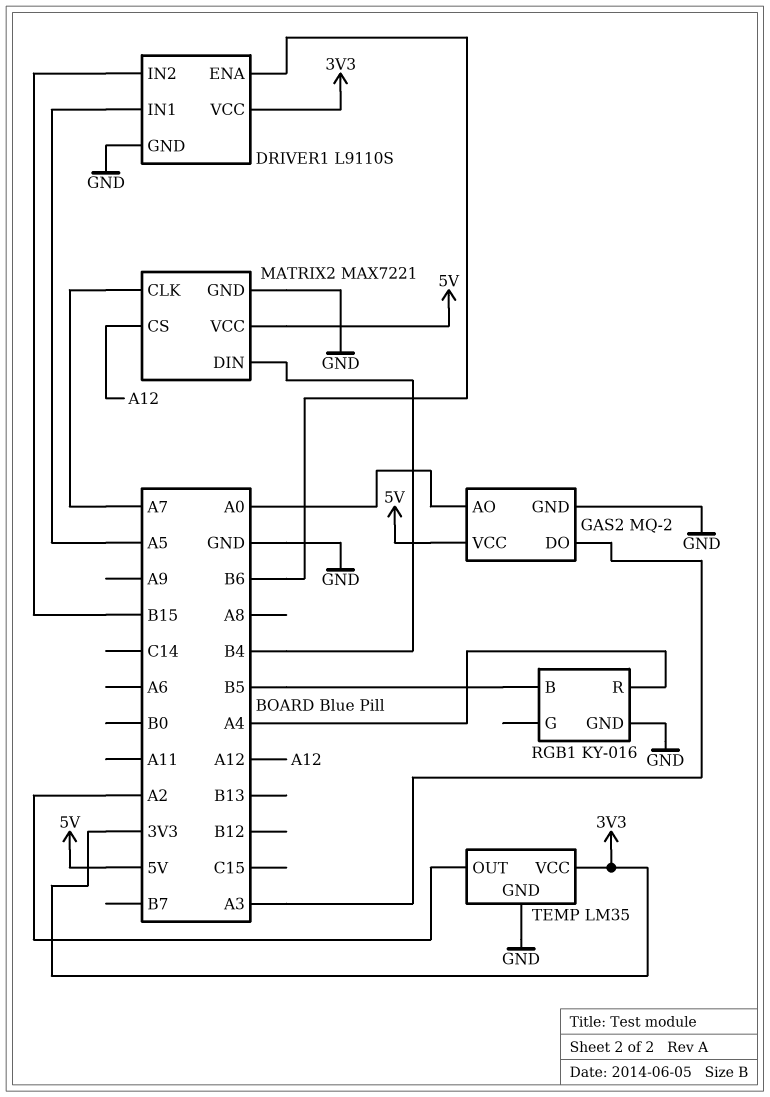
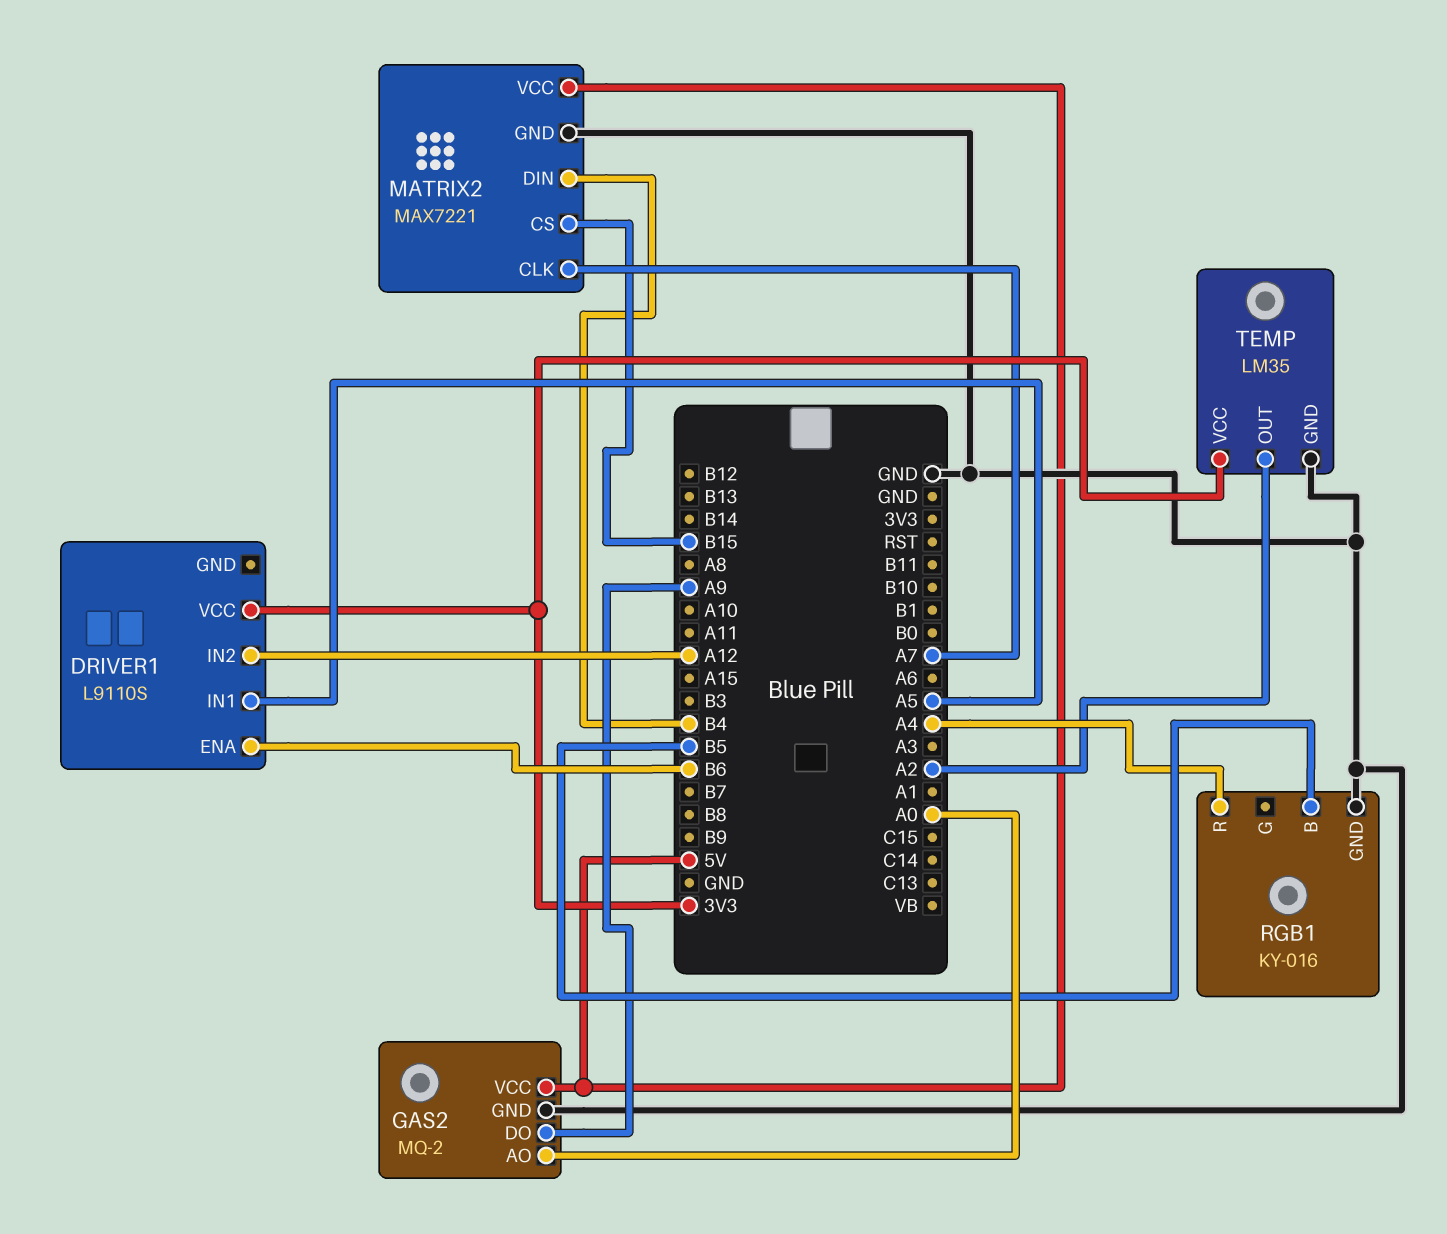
DRIVER1 pin GND: GND -> none
DRIVER1 pin IN2: B15 -> A12
GAS2 pin DO: A3 -> A9
MATRIX2 pin CS: A12 -> B15

